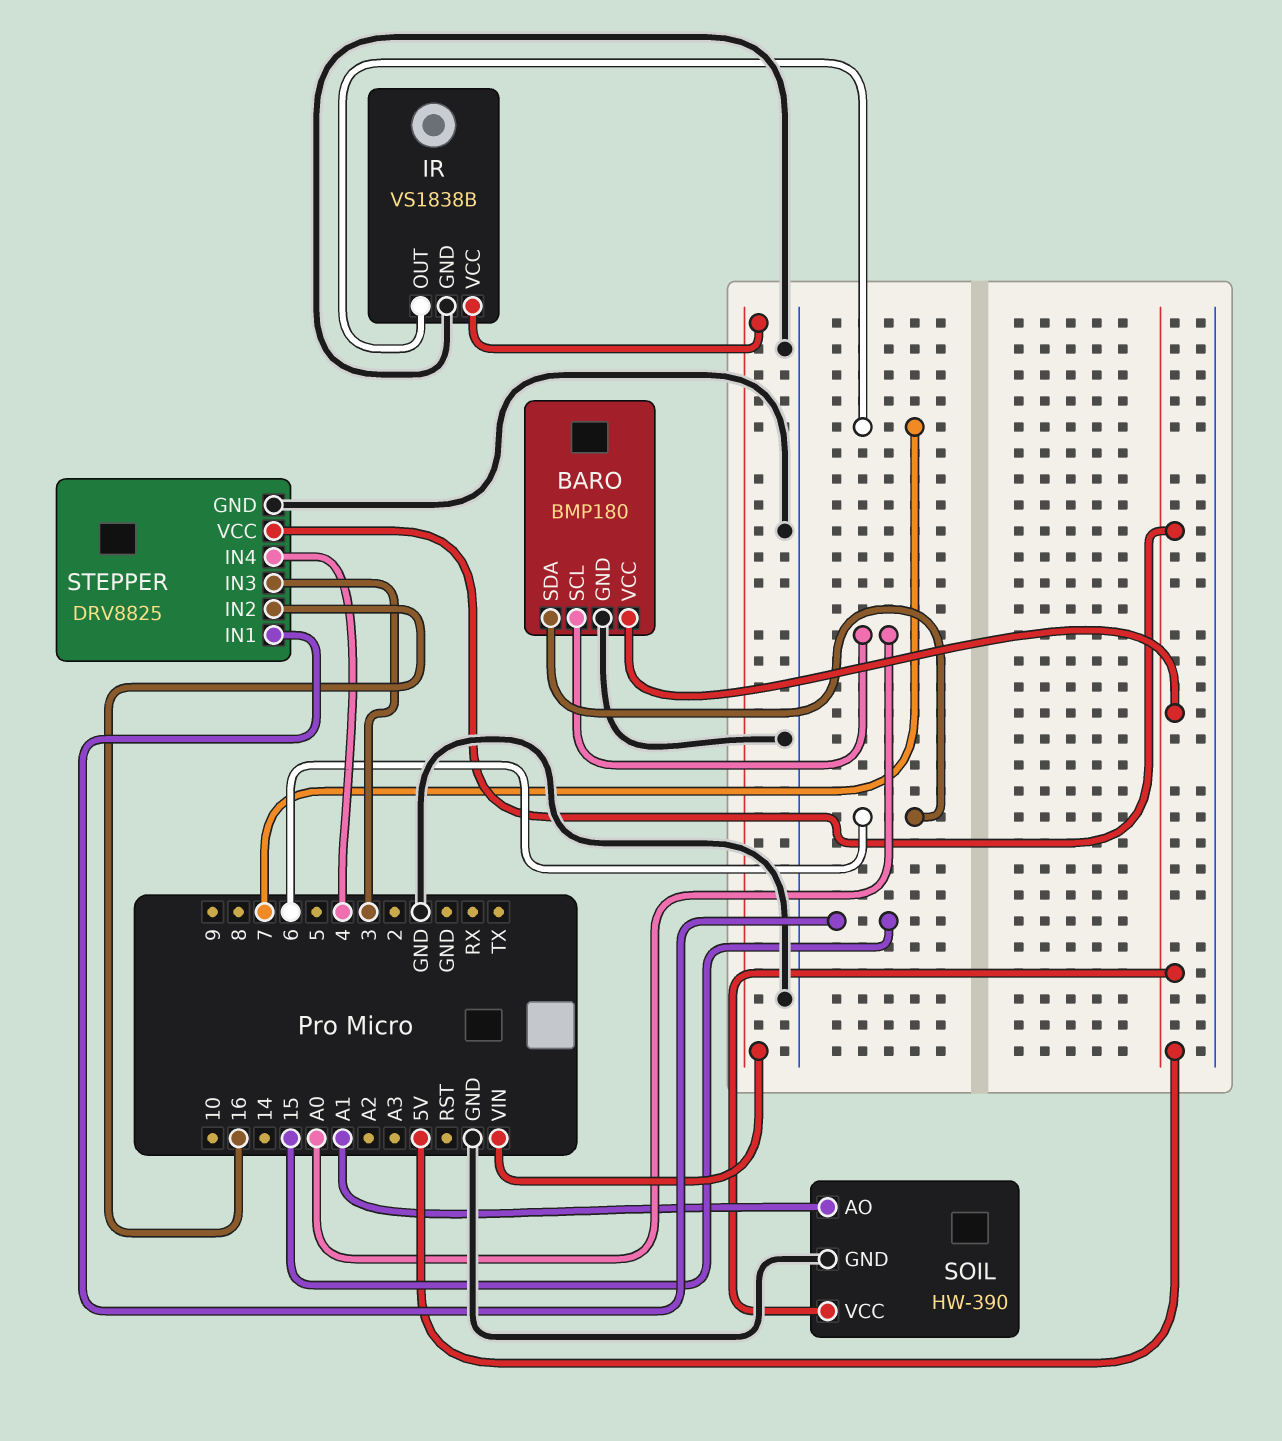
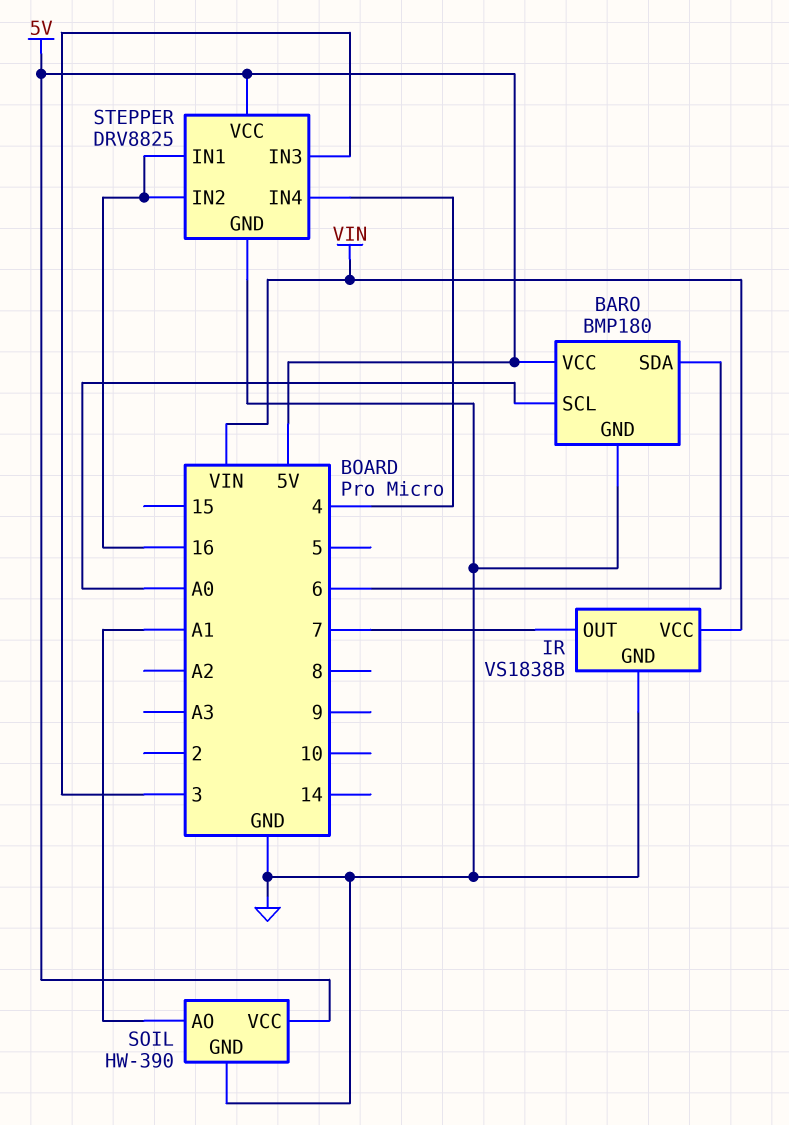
STEPPER pin IN1: 15 -> 16

